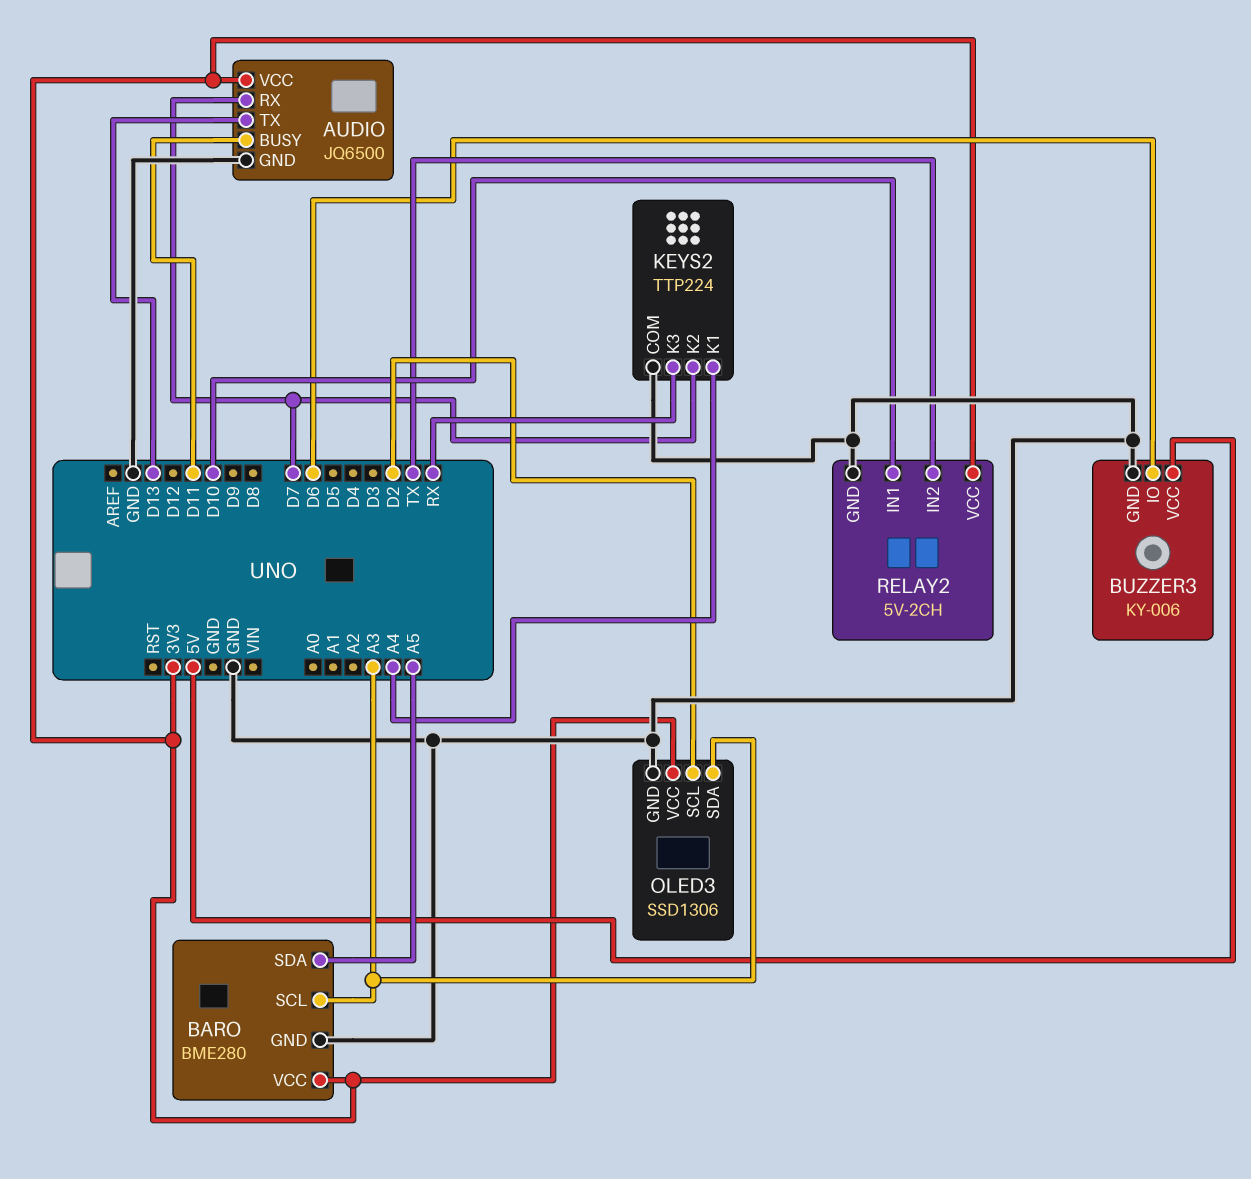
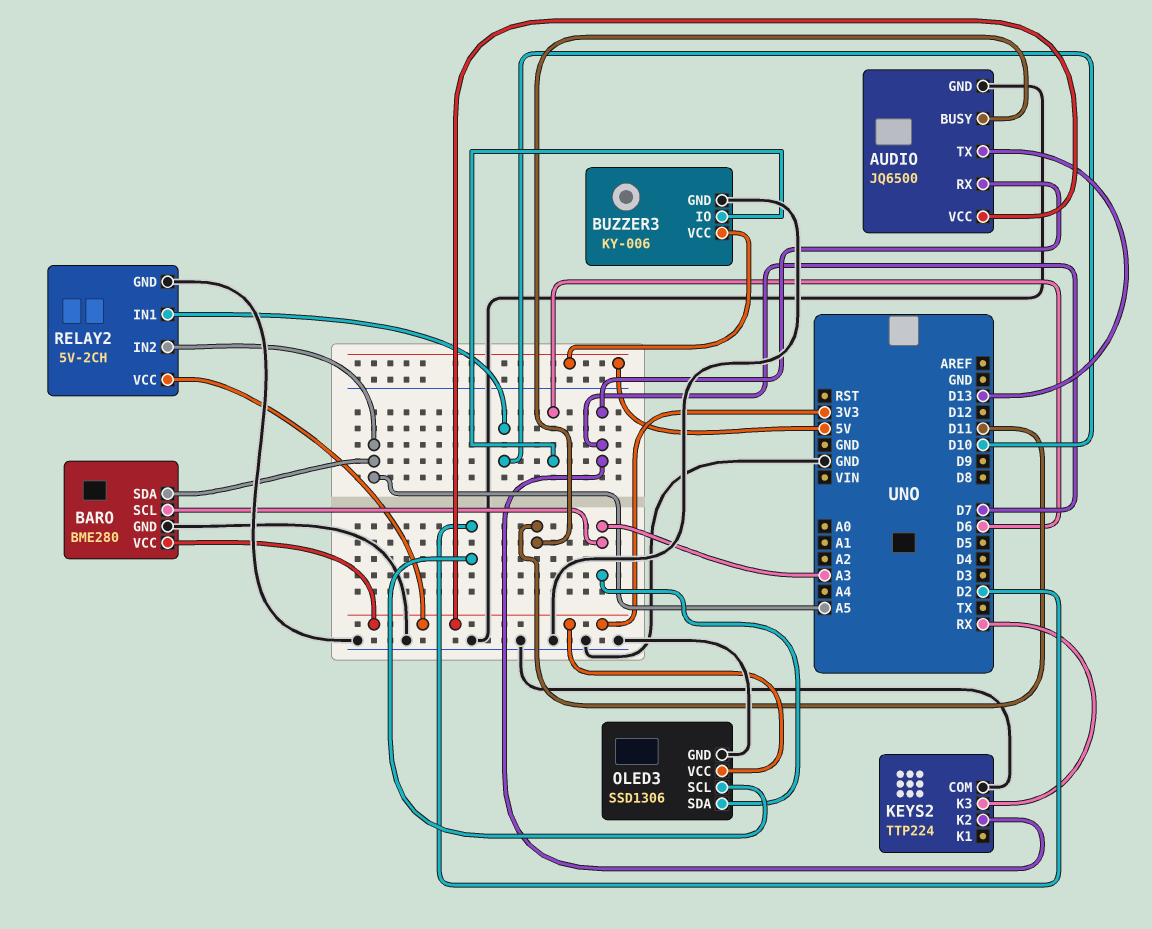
KEYS2 pin K1: A4 -> none
RELAY2 pin IN2: TX -> A5

